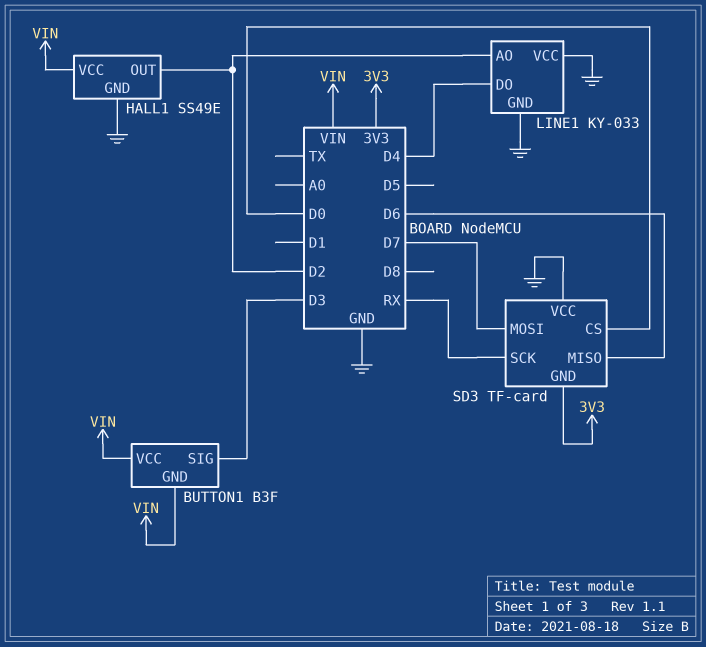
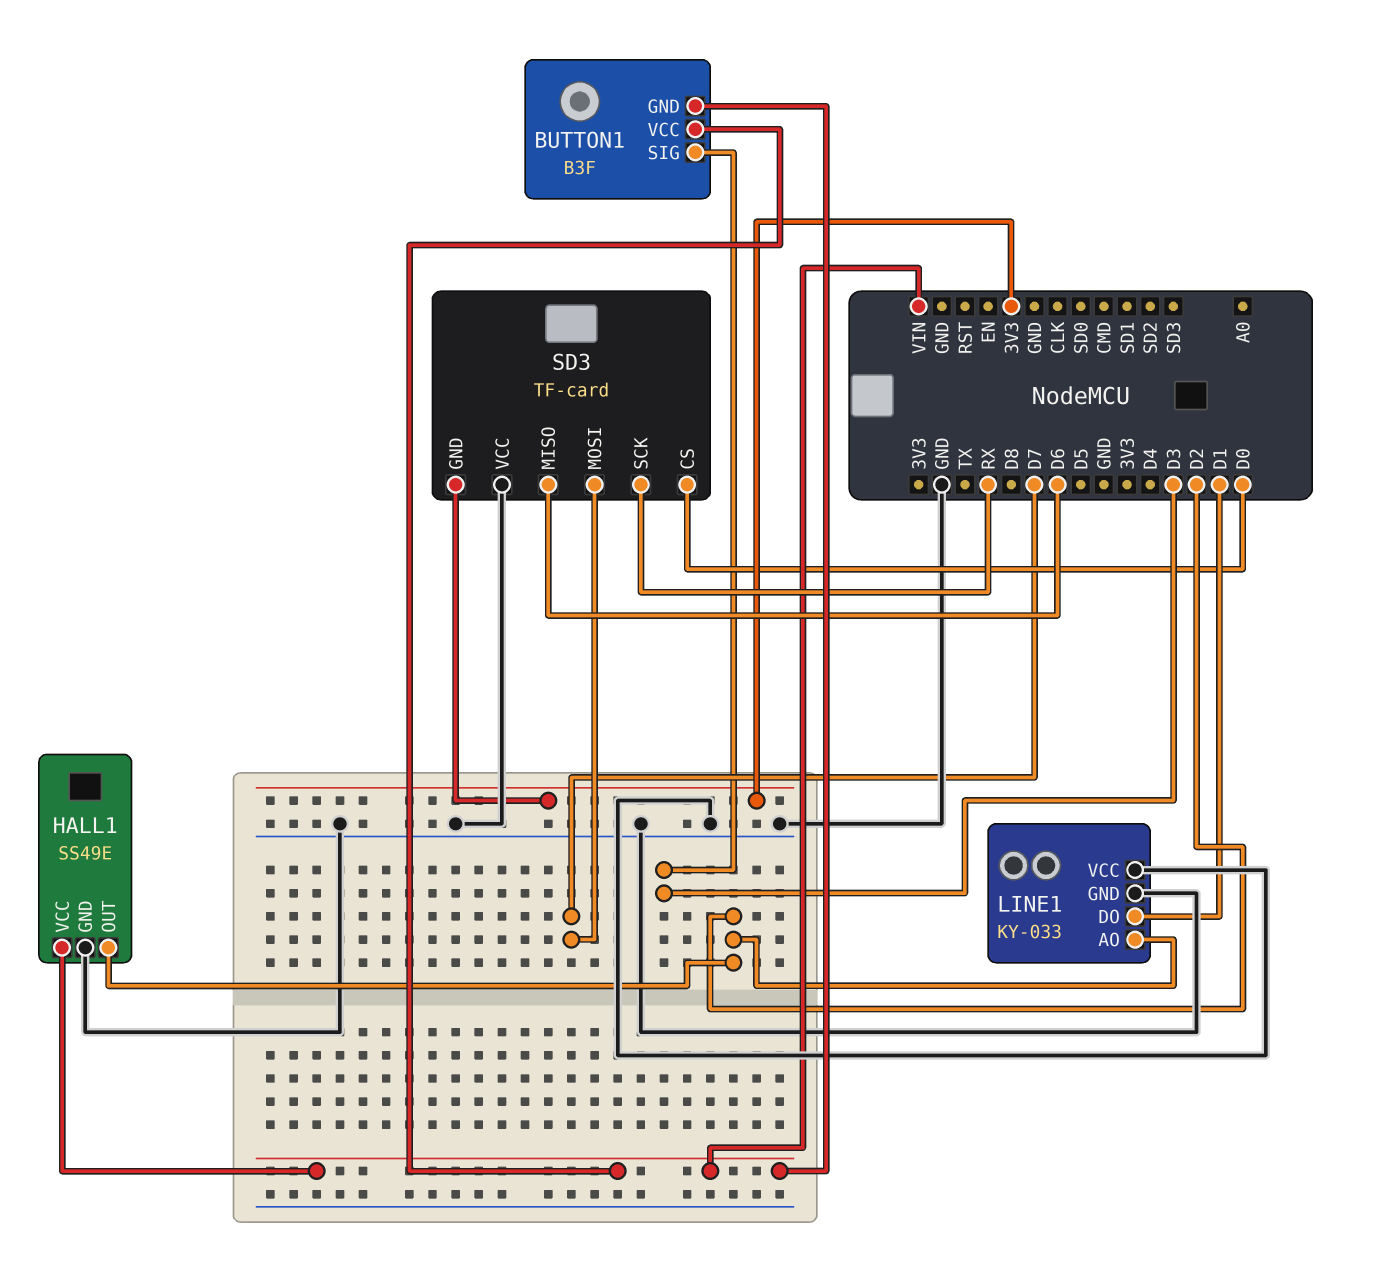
LINE1 pin DO: D4 -> D1

